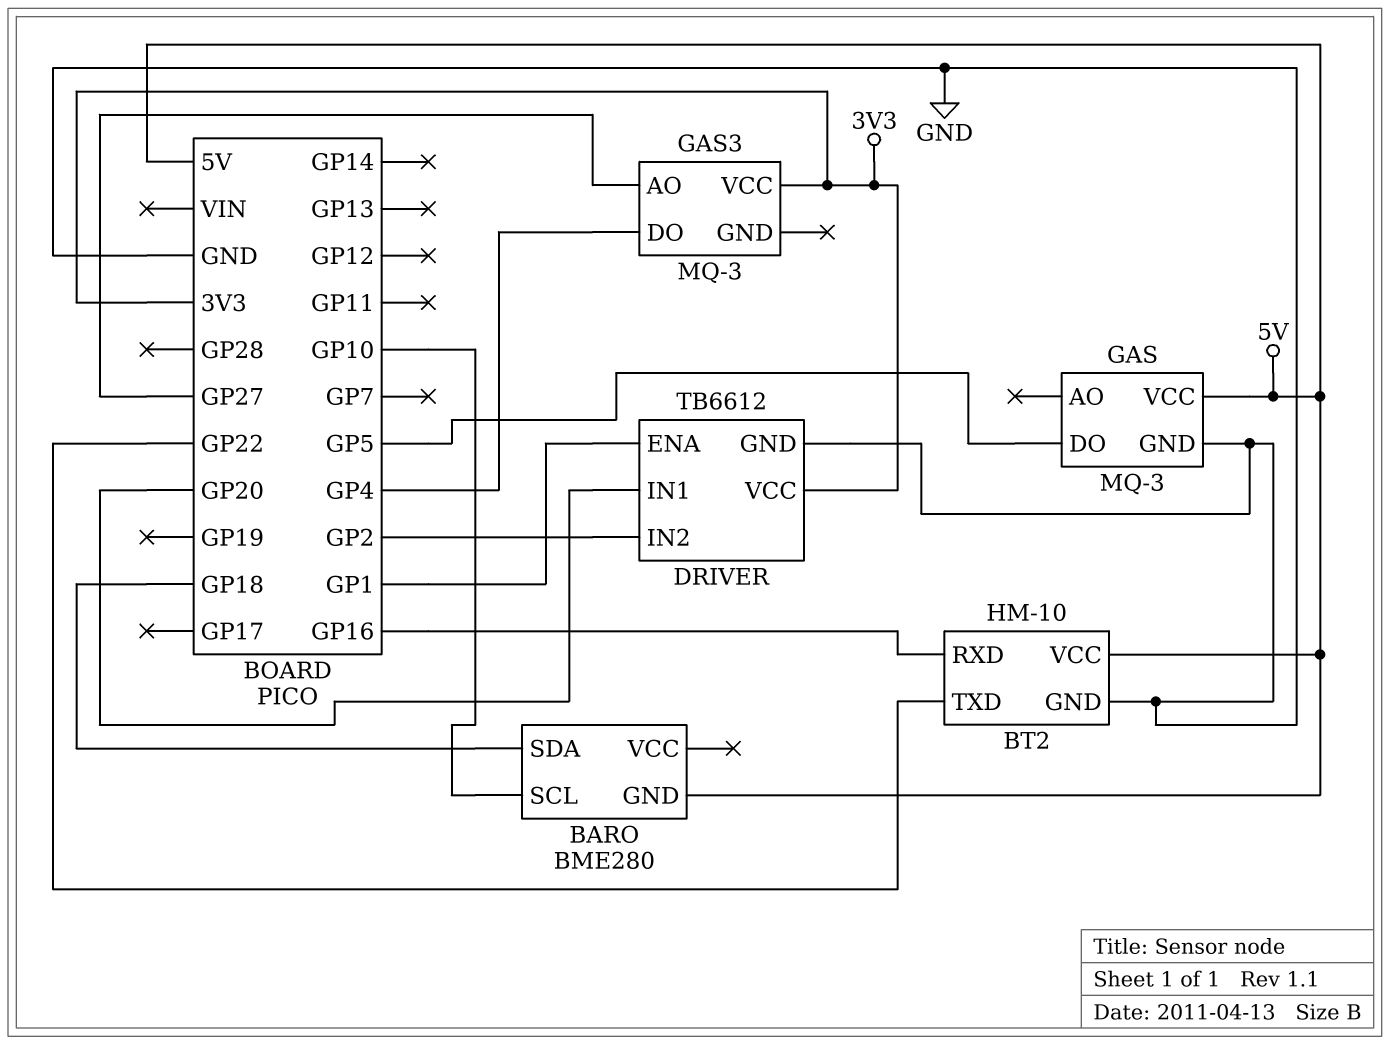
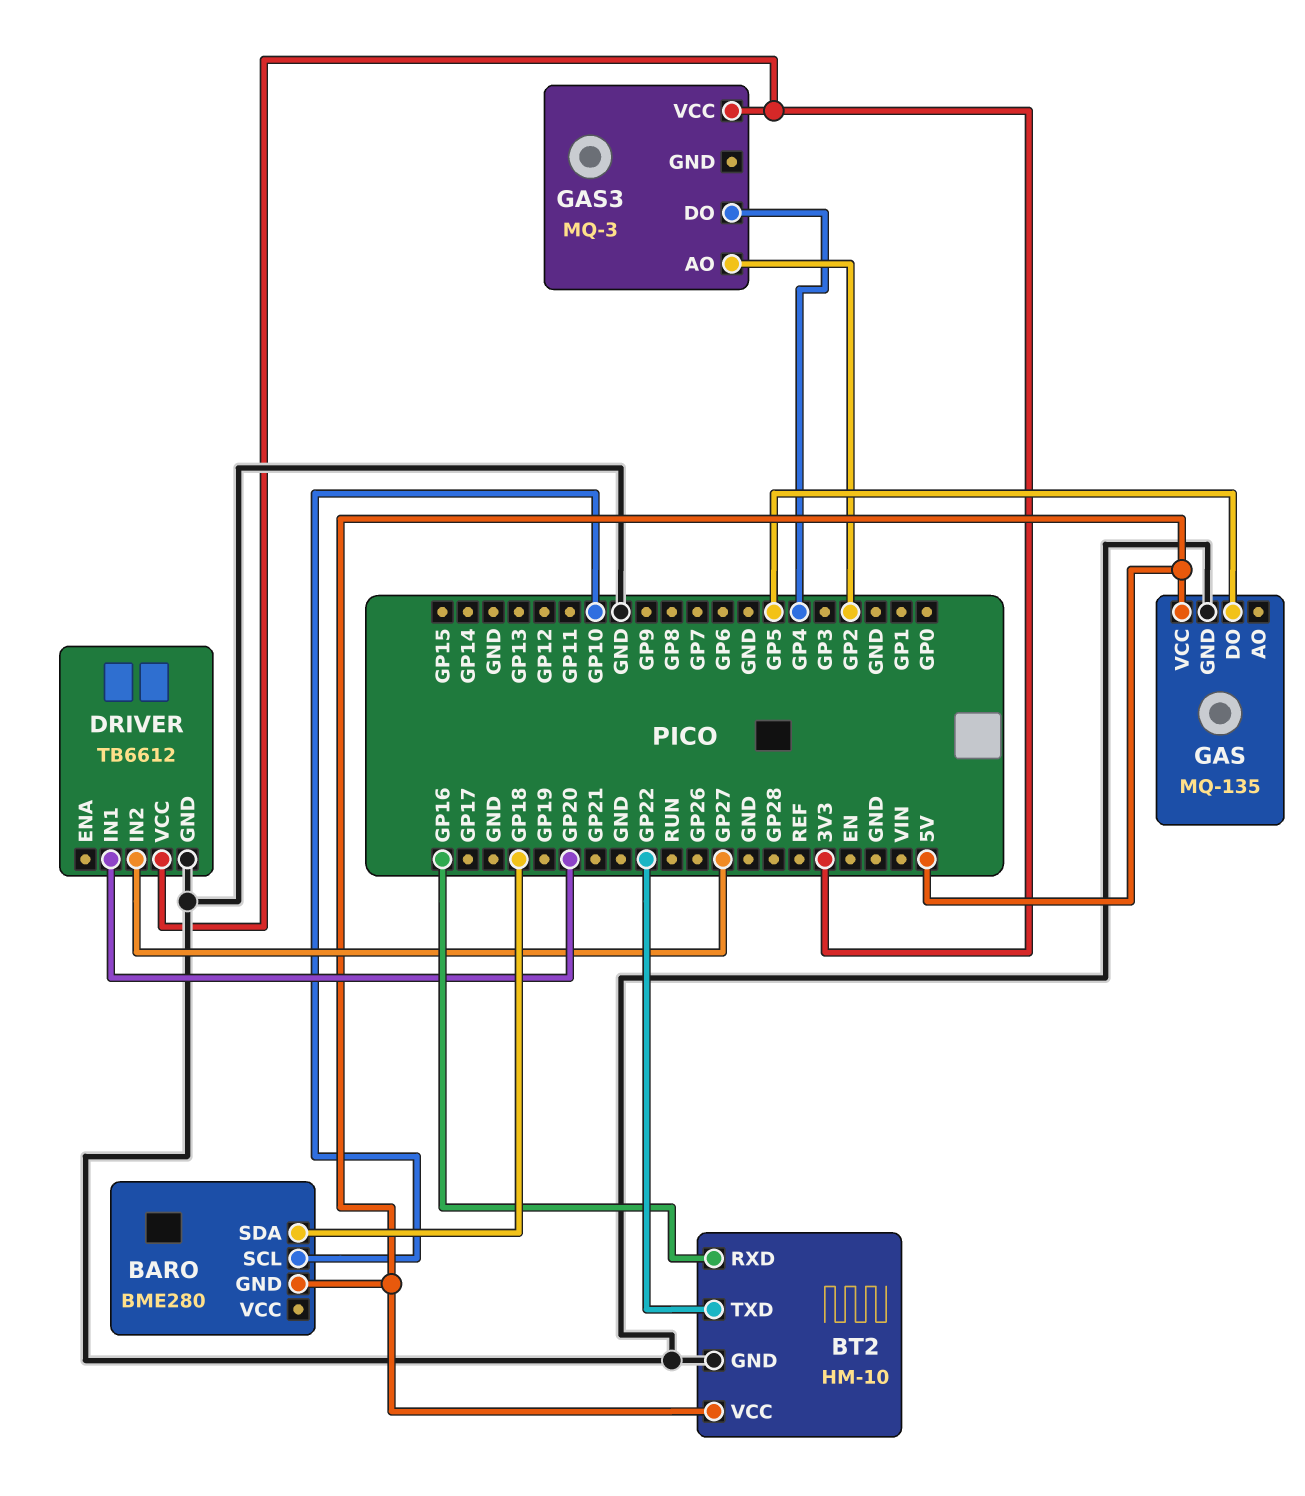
DRIVER pin ENA: GP1 -> none
DRIVER pin IN2: GP2 -> GP27
GAS: MQ-3 -> MQ-135
GAS3 pin AO: GP27 -> GP2

